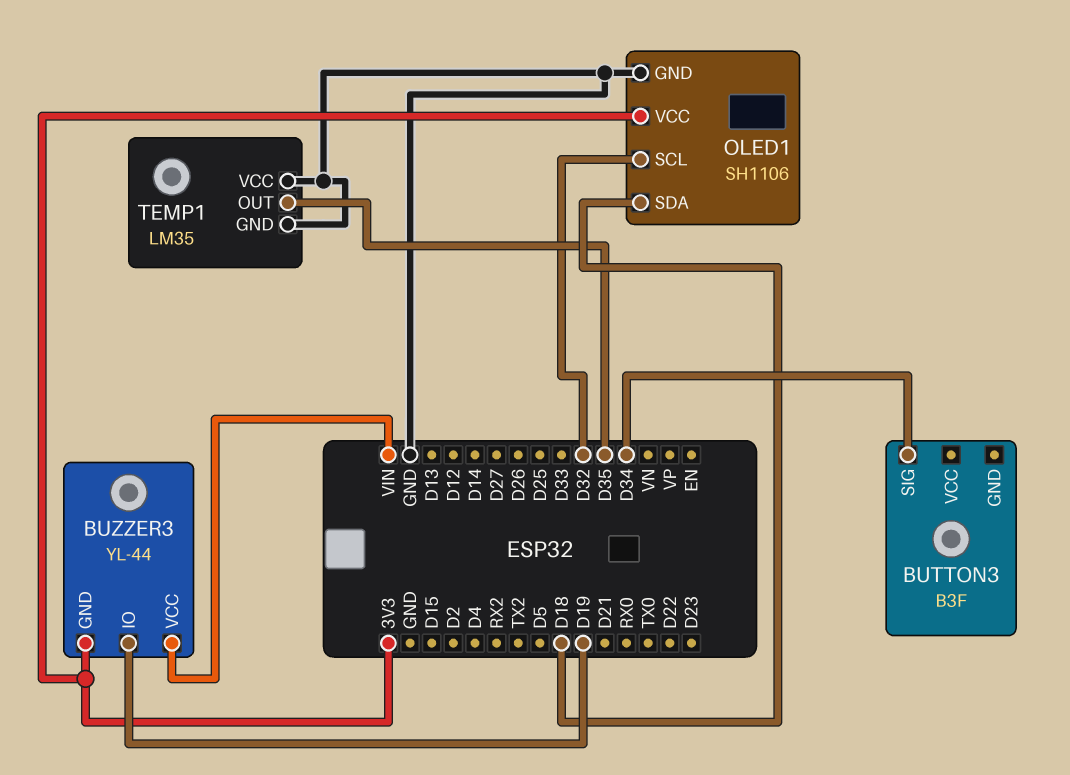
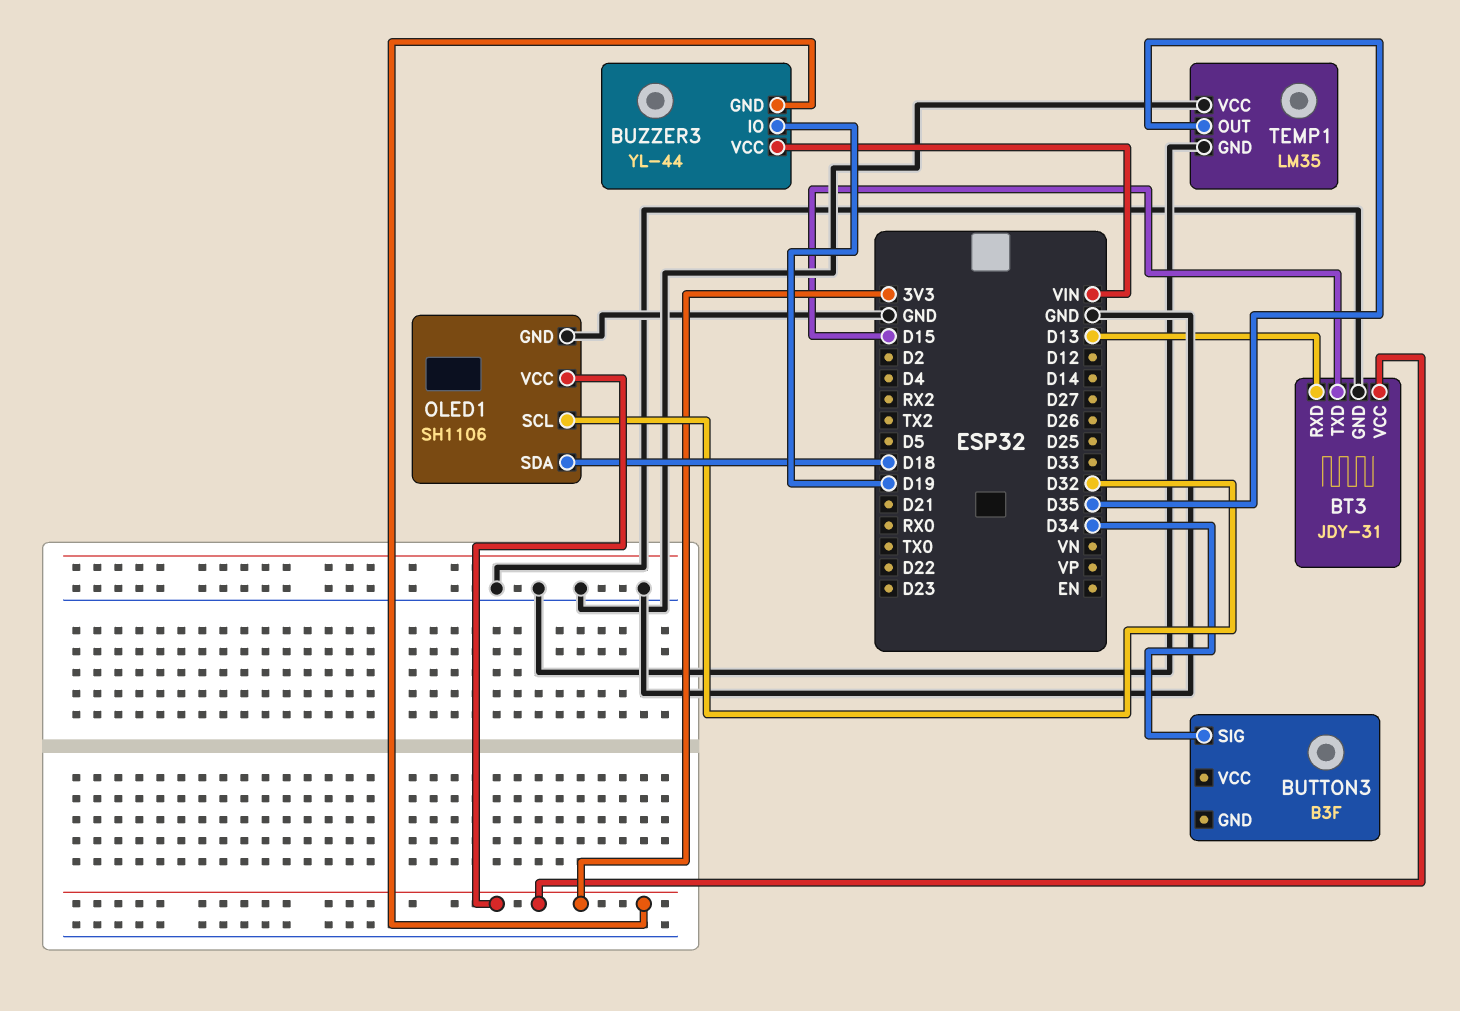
BT3: none -> JDY-31
BT3 pin GND: none -> GND
BT3 pin RXD: none -> D13
BT3 pin TXD: none -> D15
BT3 pin VCC: none -> 3V3

